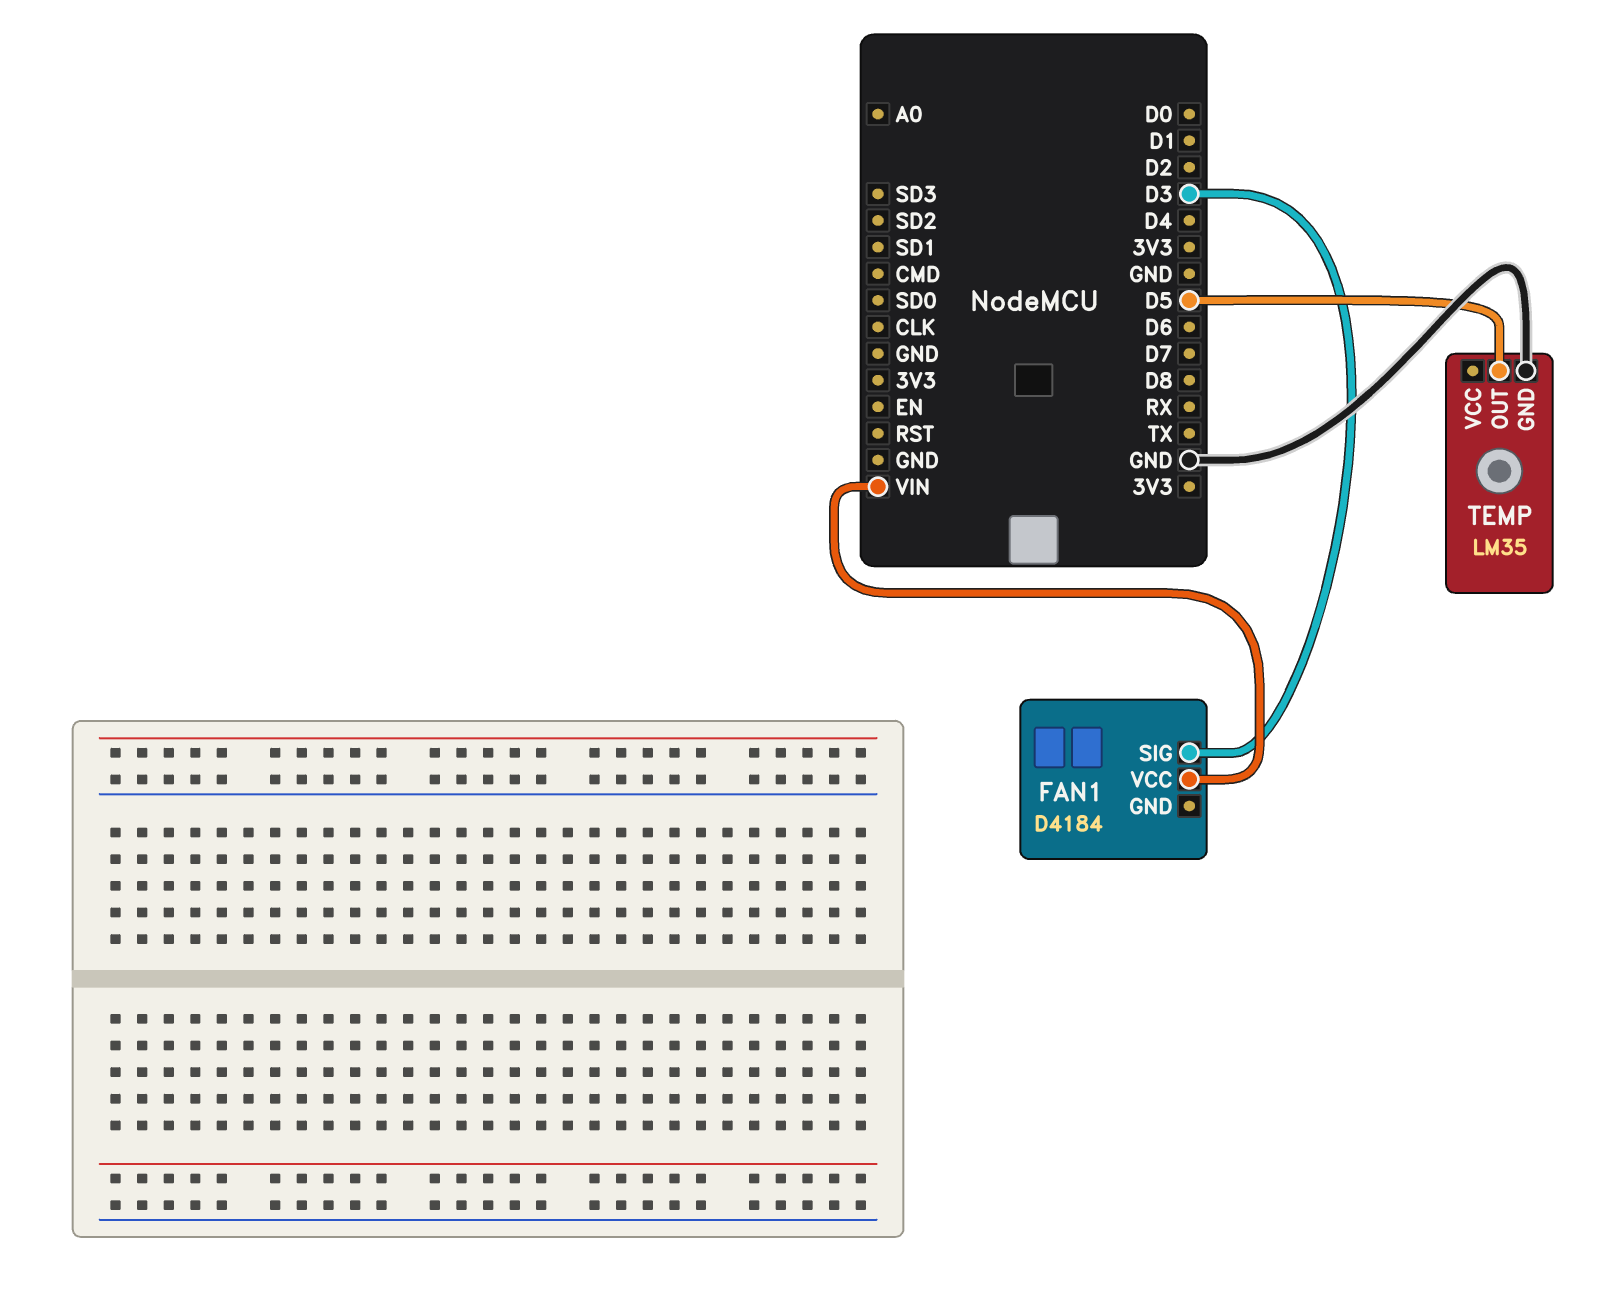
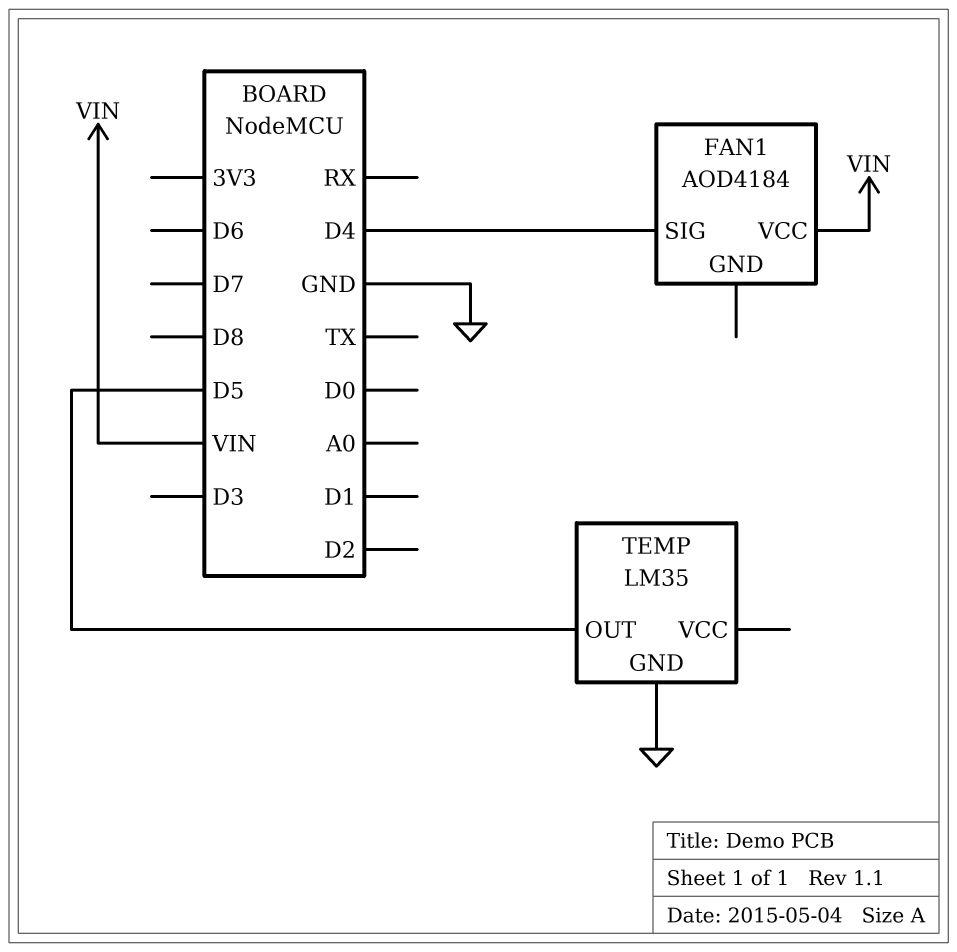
FAN1: D4184 -> AOD4184
FAN1 pin SIG: D3 -> D4

